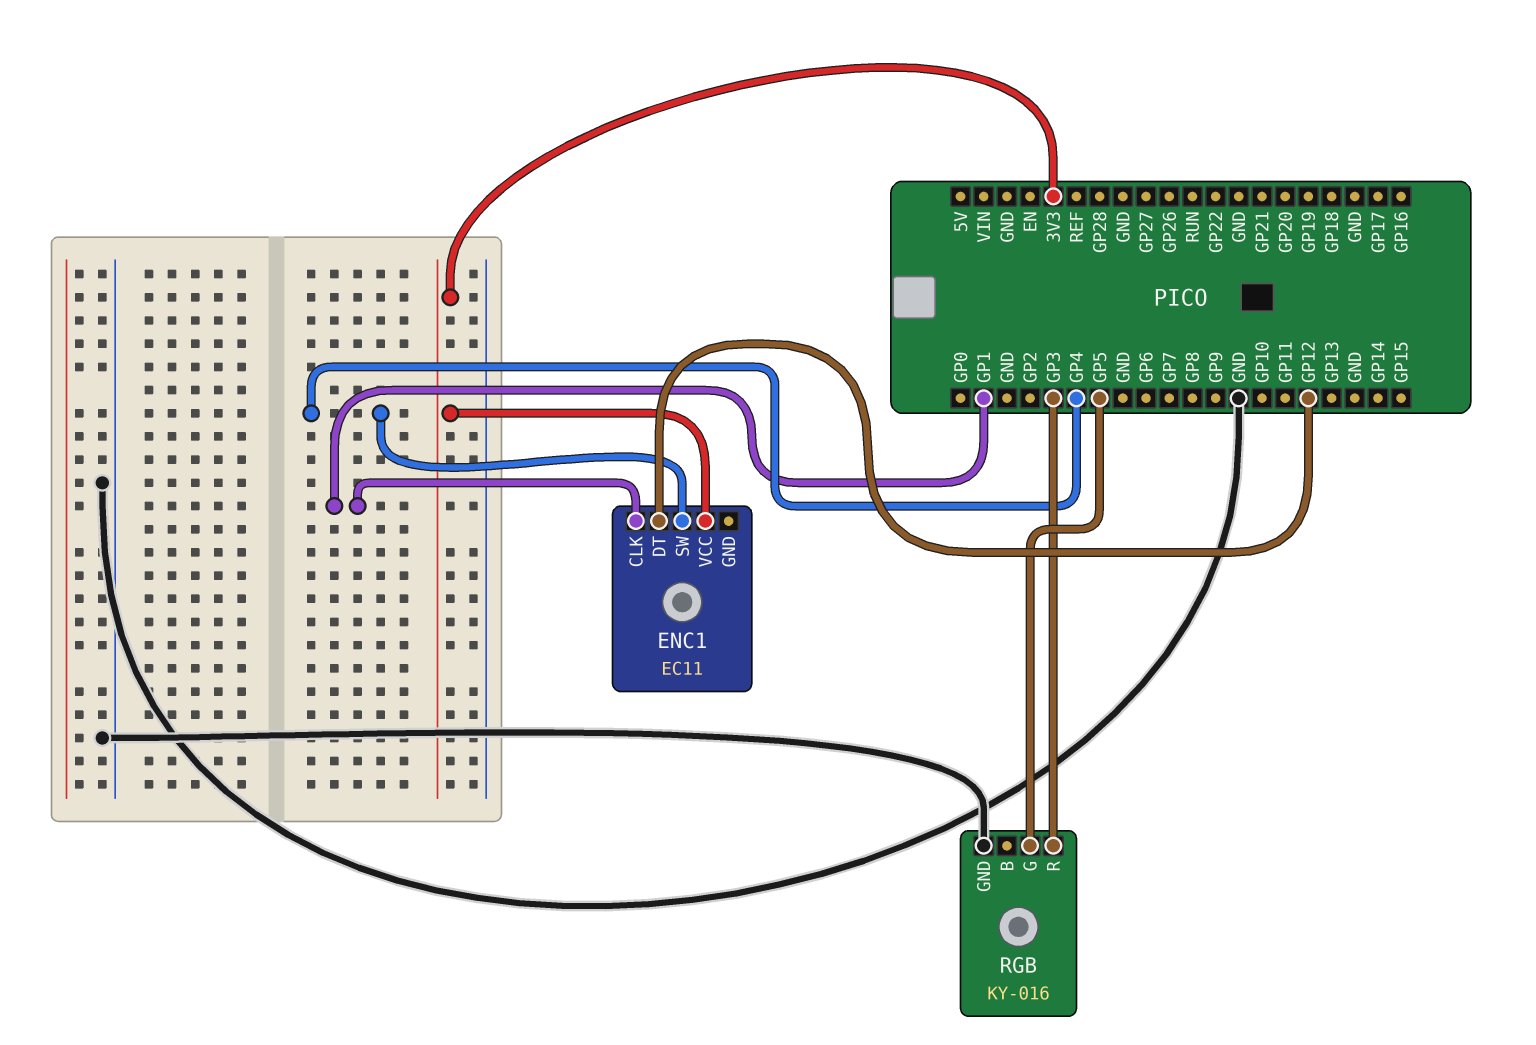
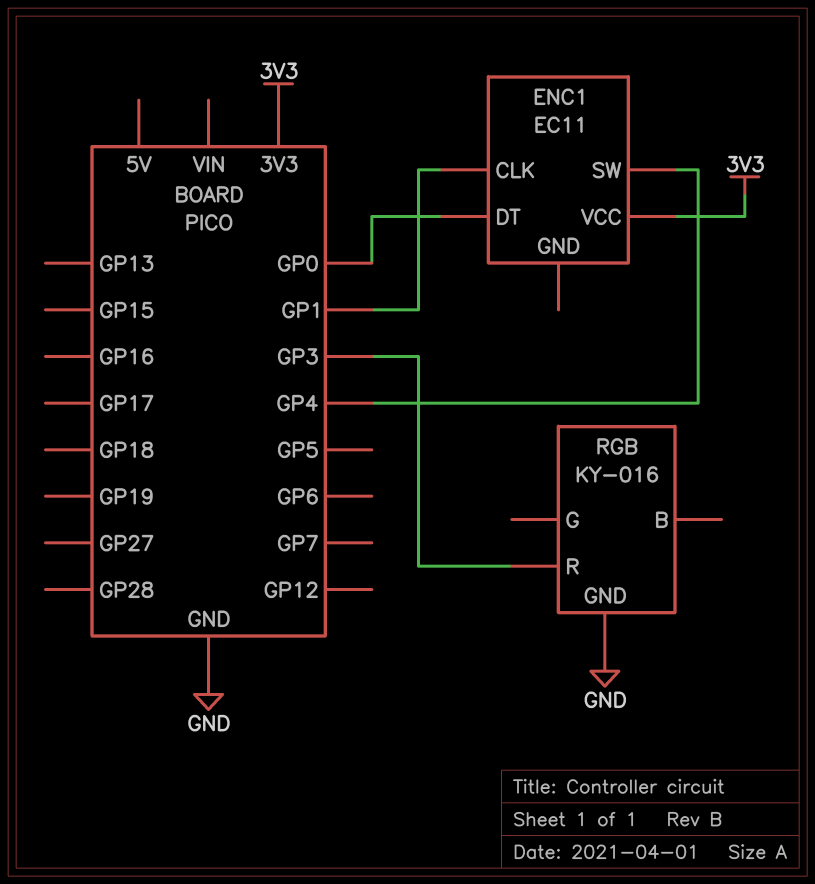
ENC1 pin DT: GP12 -> GP0
RGB pin G: GP5 -> none

